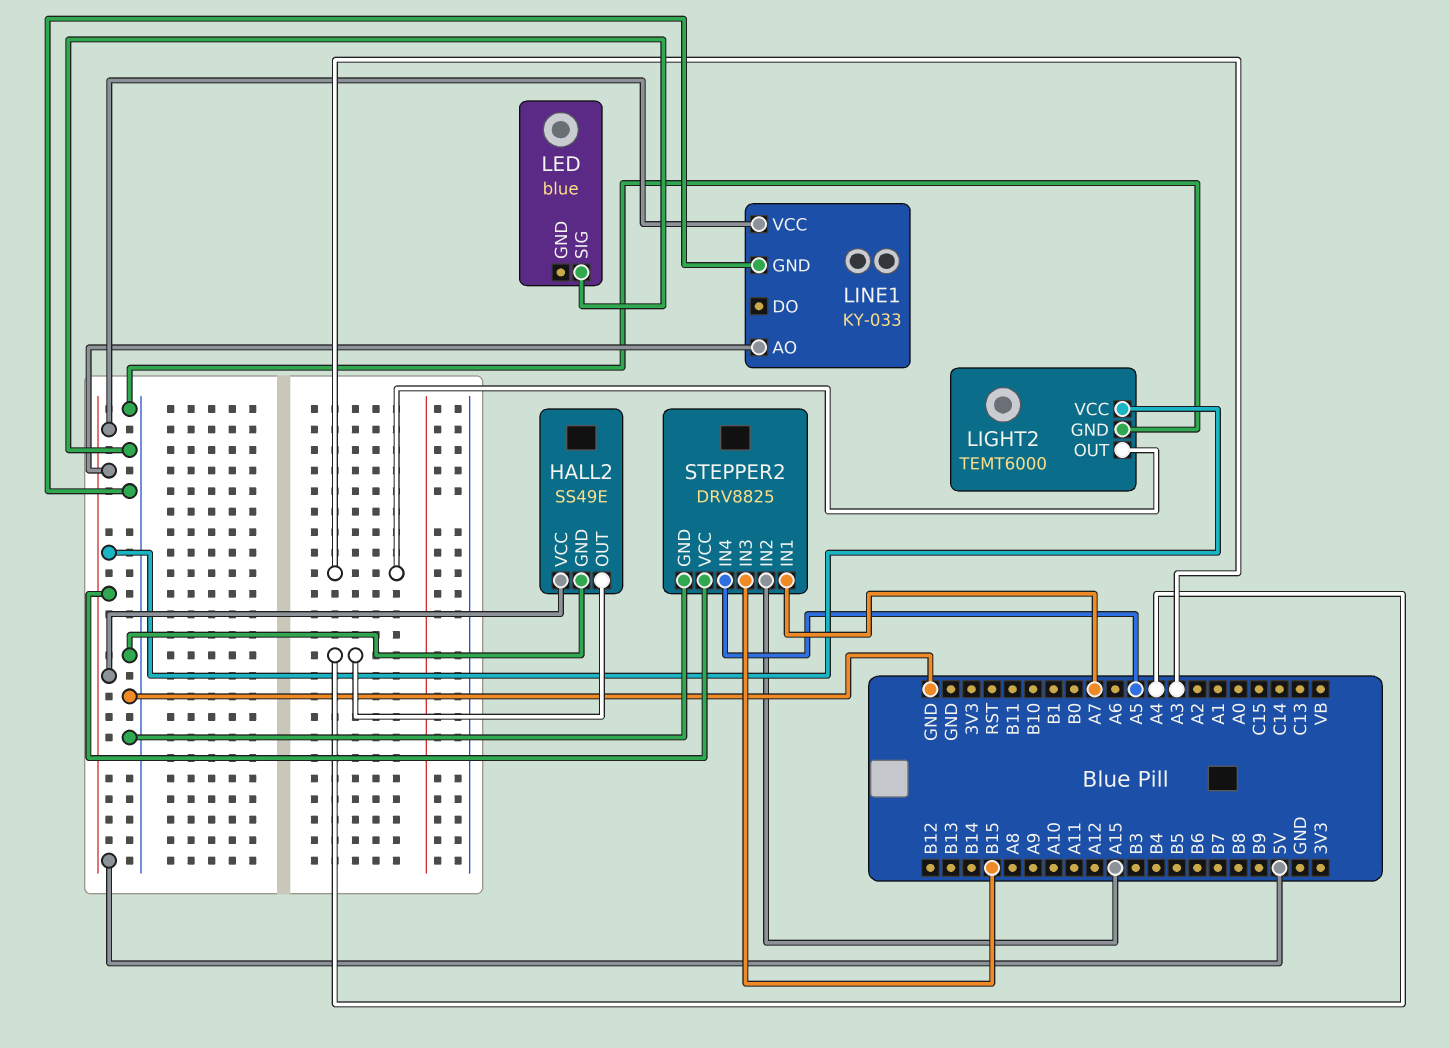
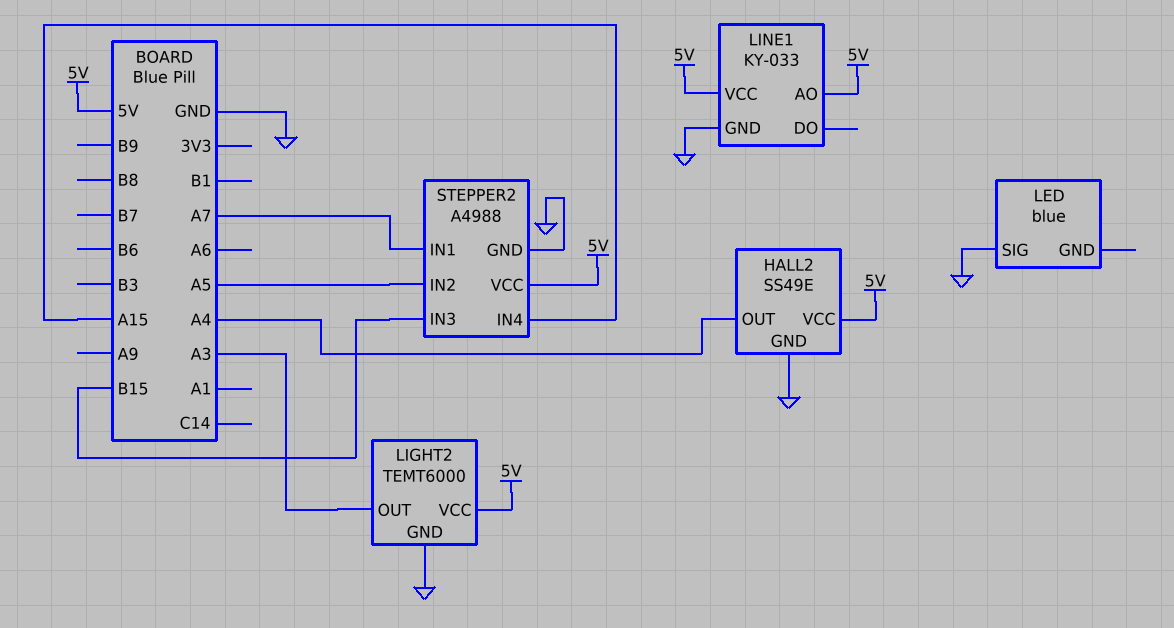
STEPPER2: DRV8825 -> A4988
STEPPER2 pin IN2: A15 -> A5
STEPPER2 pin IN4: A5 -> A15

